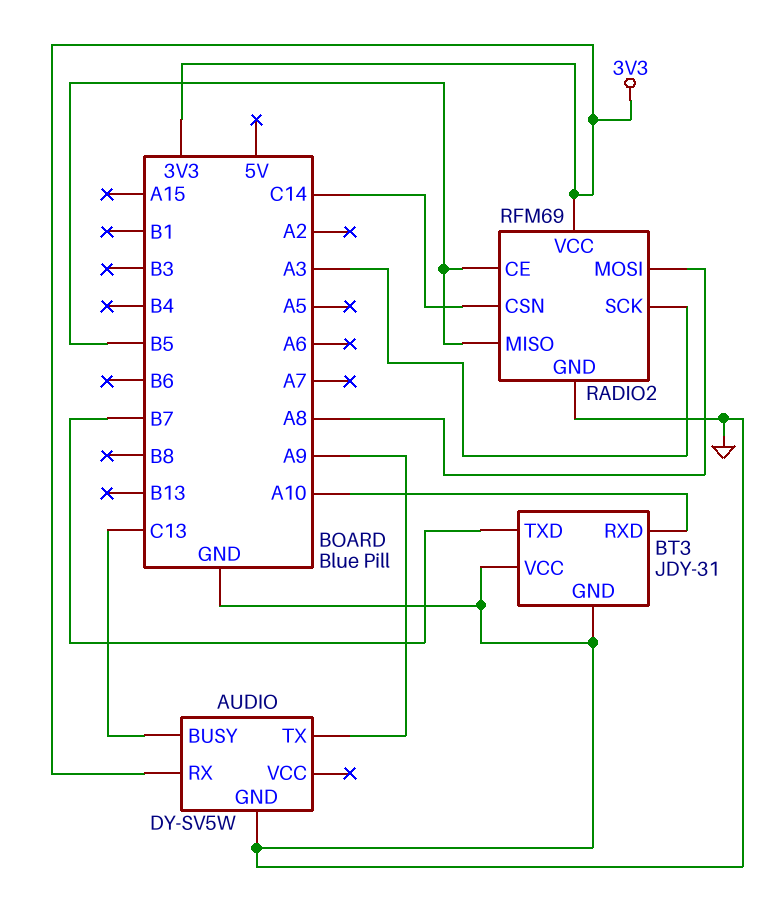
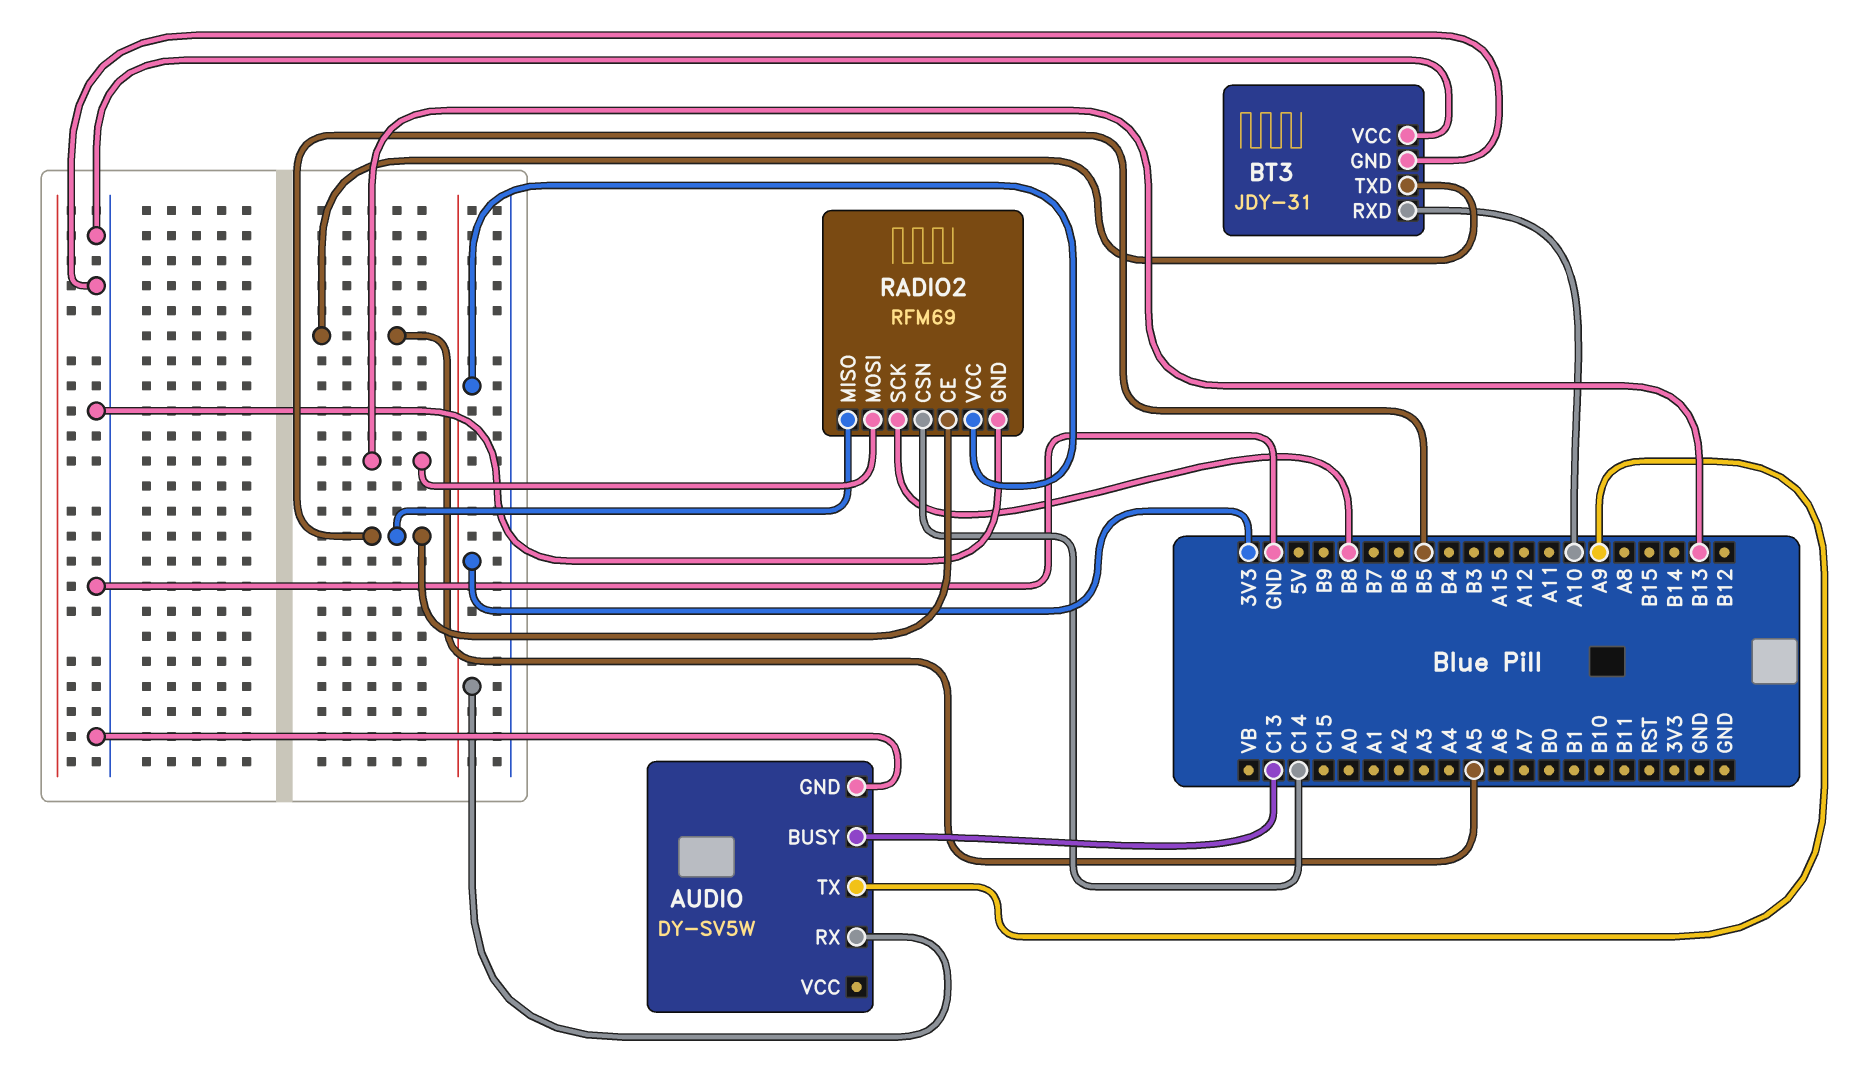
BT3 pin TXD: B7 -> A5
RADIO2 pin MOSI: A8 -> B13
RADIO2 pin SCK: A3 -> B8

